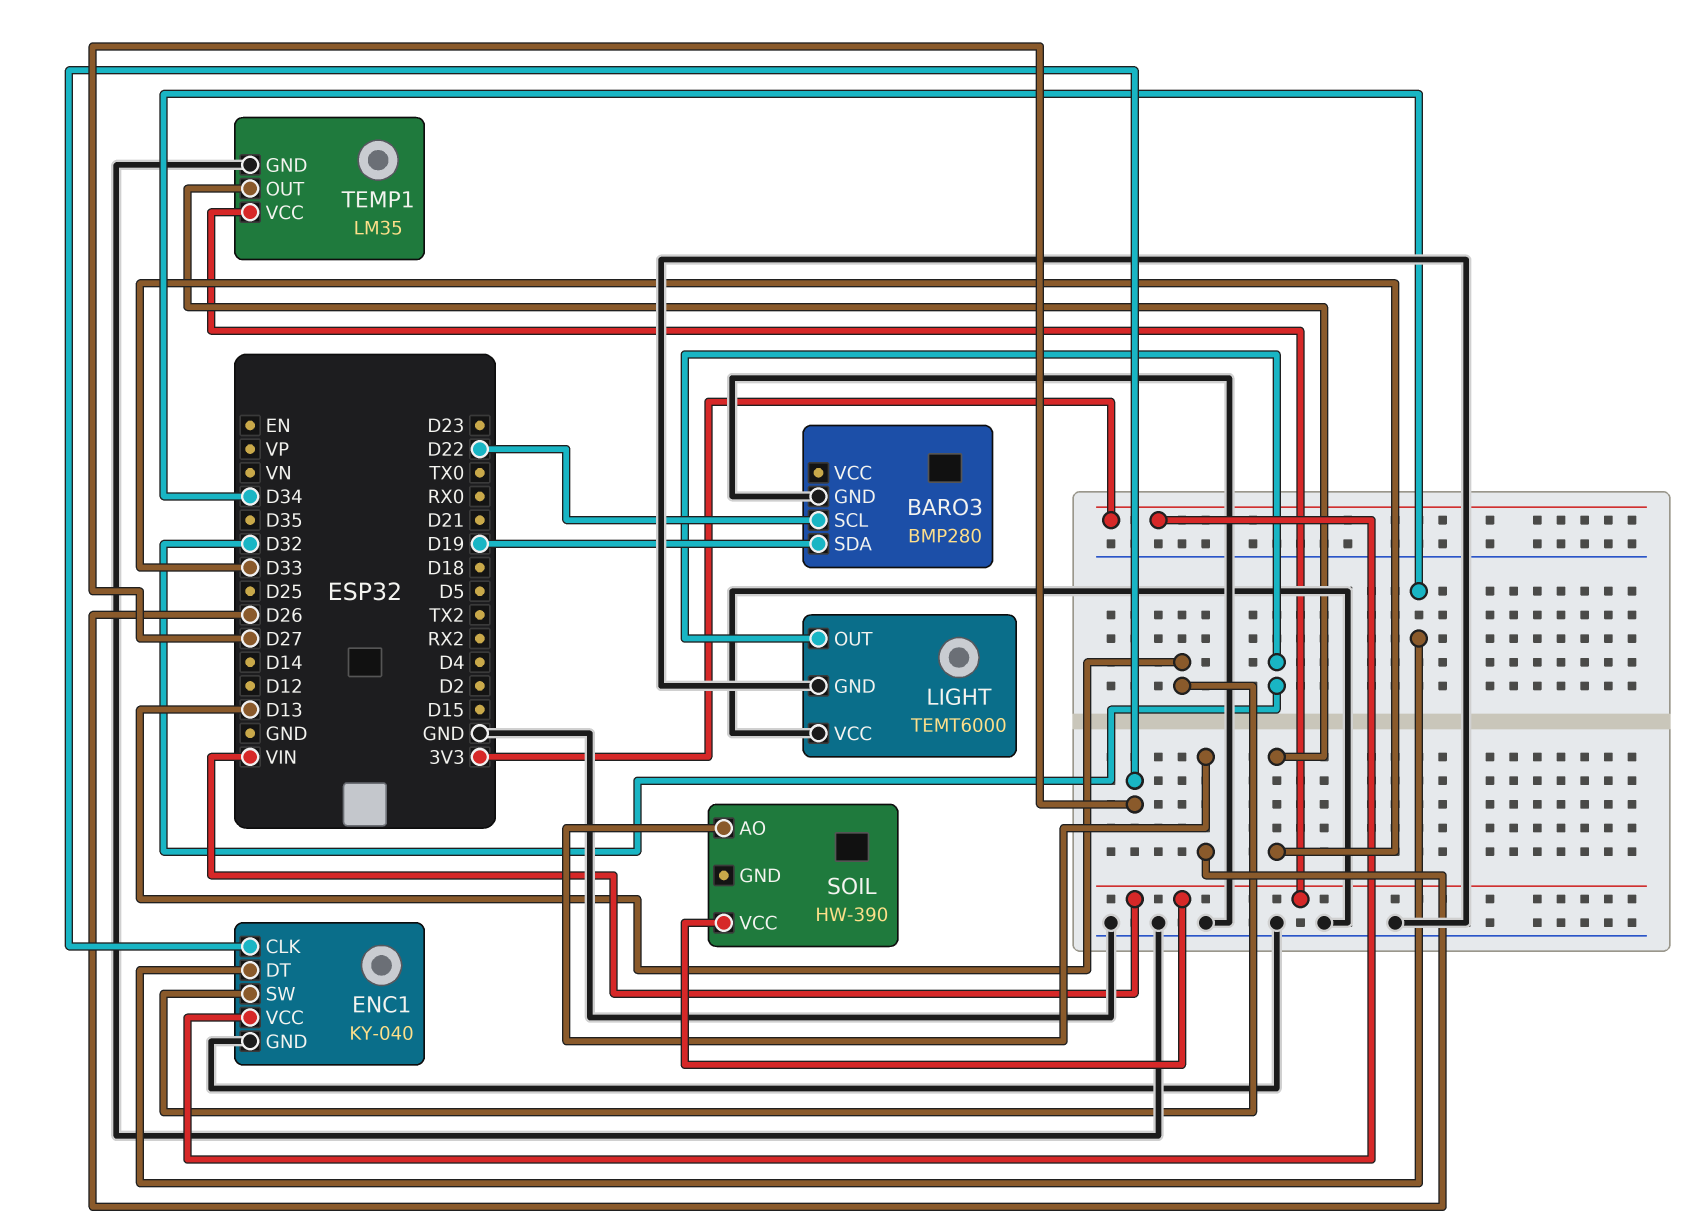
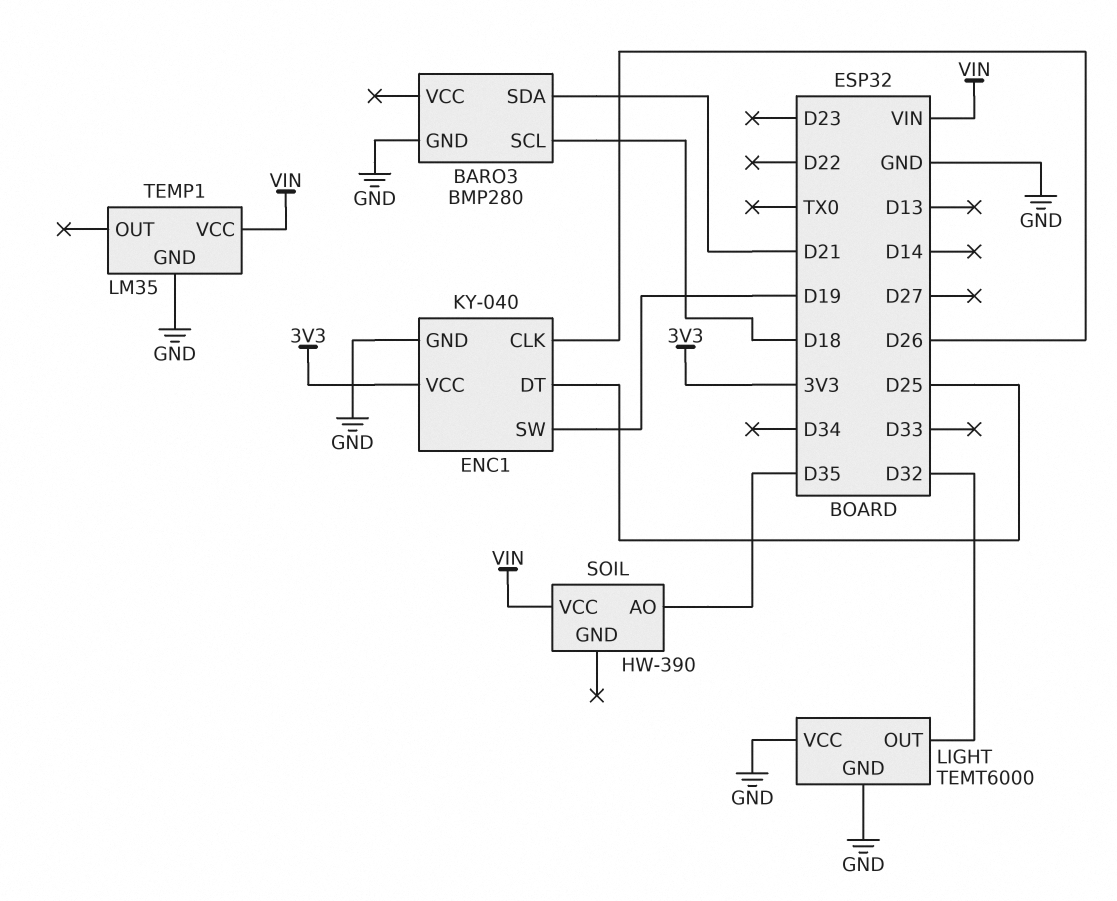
BARO3 pin SCL: D22 -> D18
BARO3 pin SDA: D19 -> D21
ENC1 pin CLK: D27 -> D26
ENC1 pin DT: D34 -> D25
ENC1 pin SW: D13 -> D19
SOIL pin AO: D26 -> D35
TEMP1 pin OUT: D33 -> none

